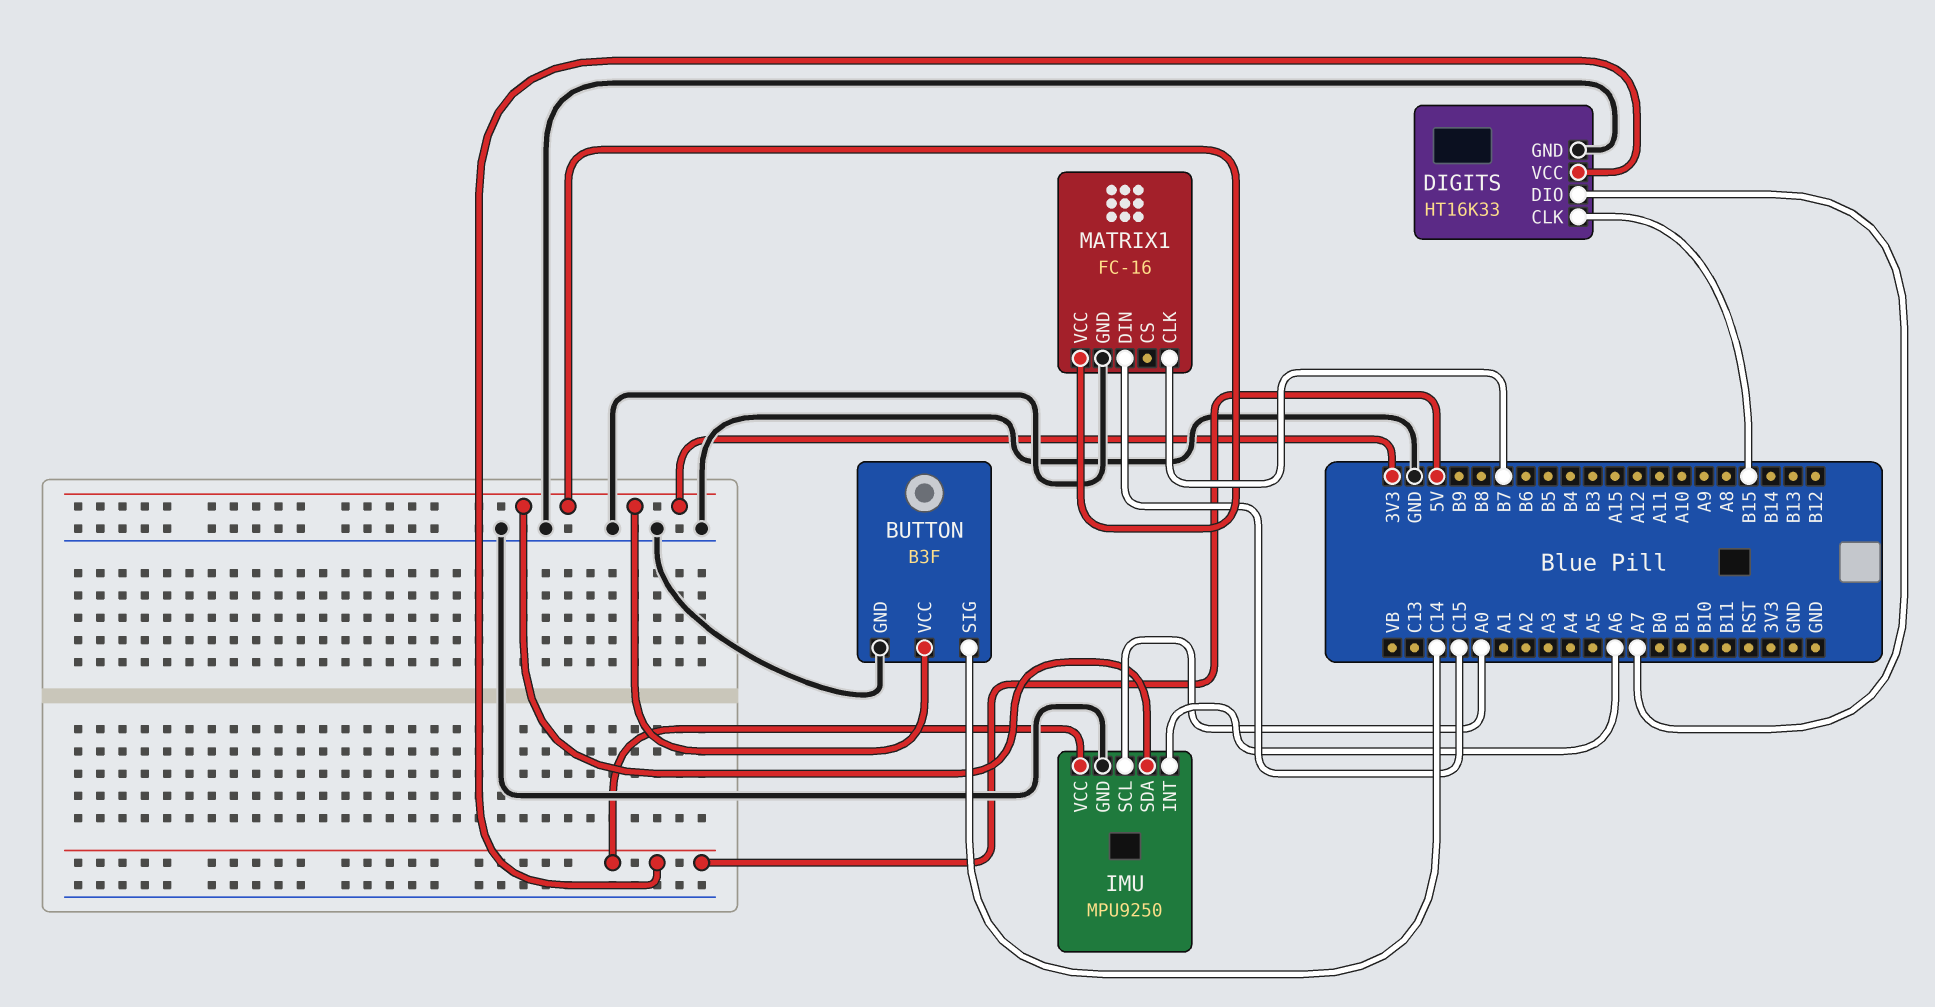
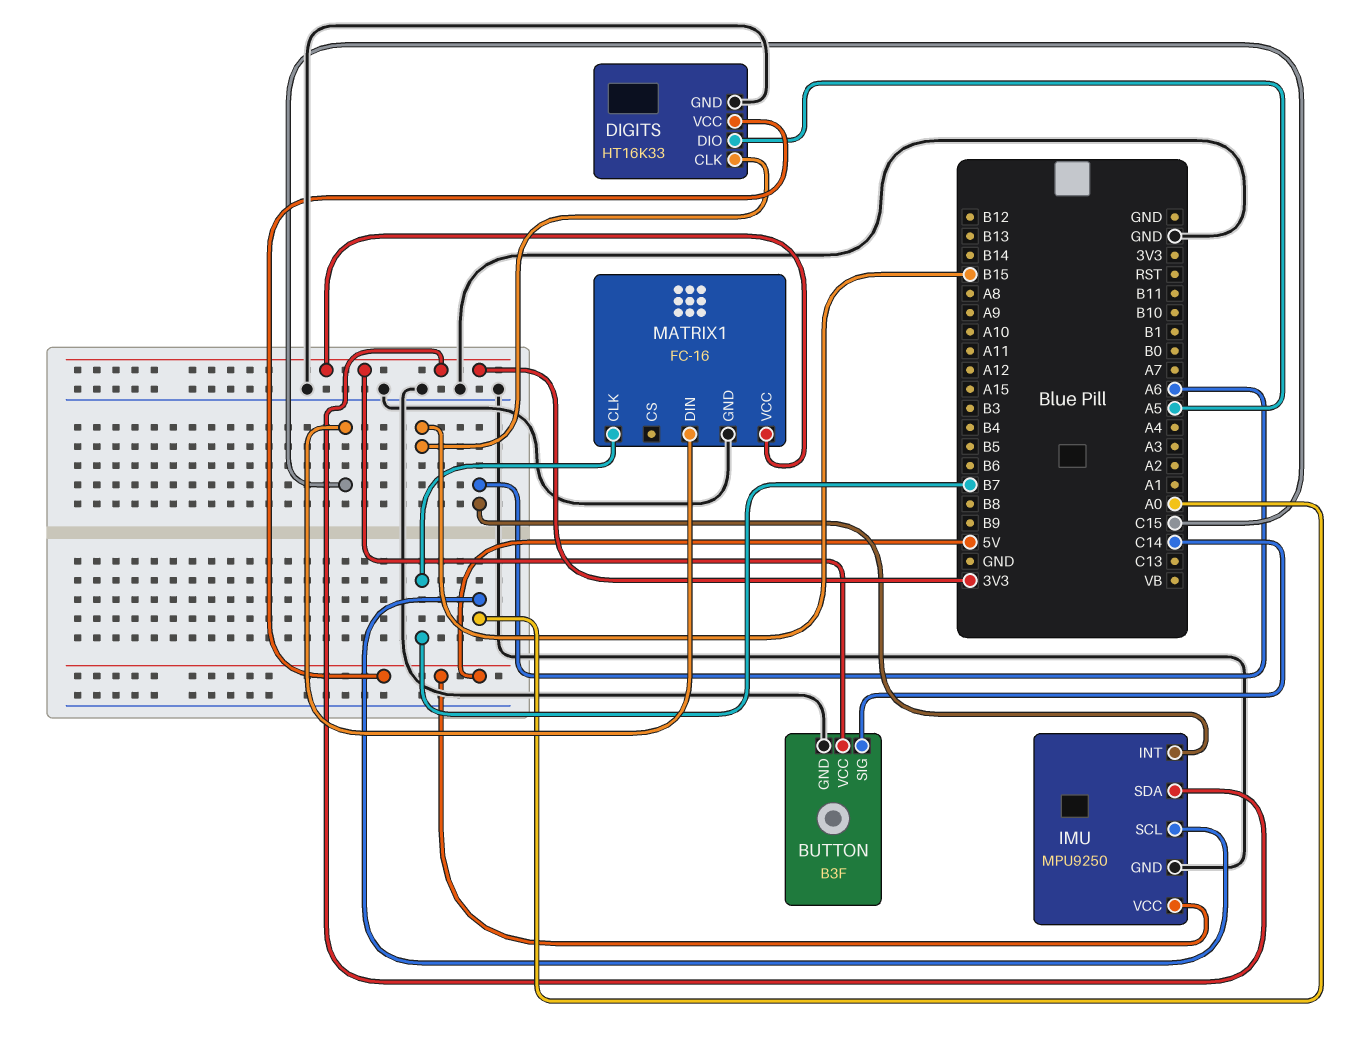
DIGITS pin DIO: A7 -> A5

